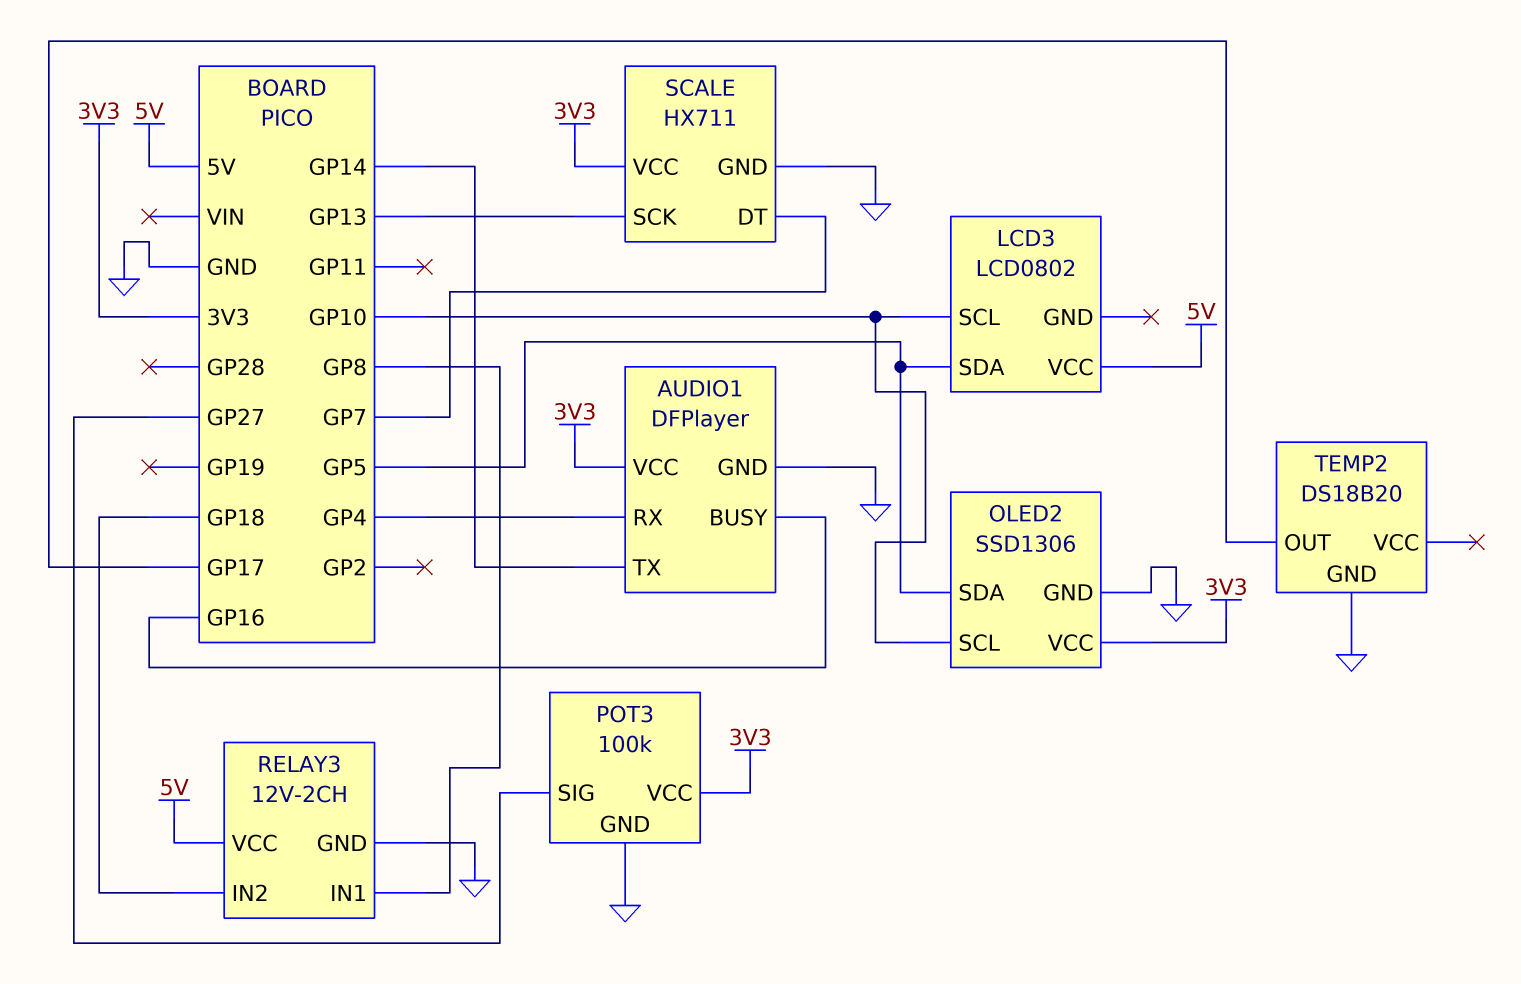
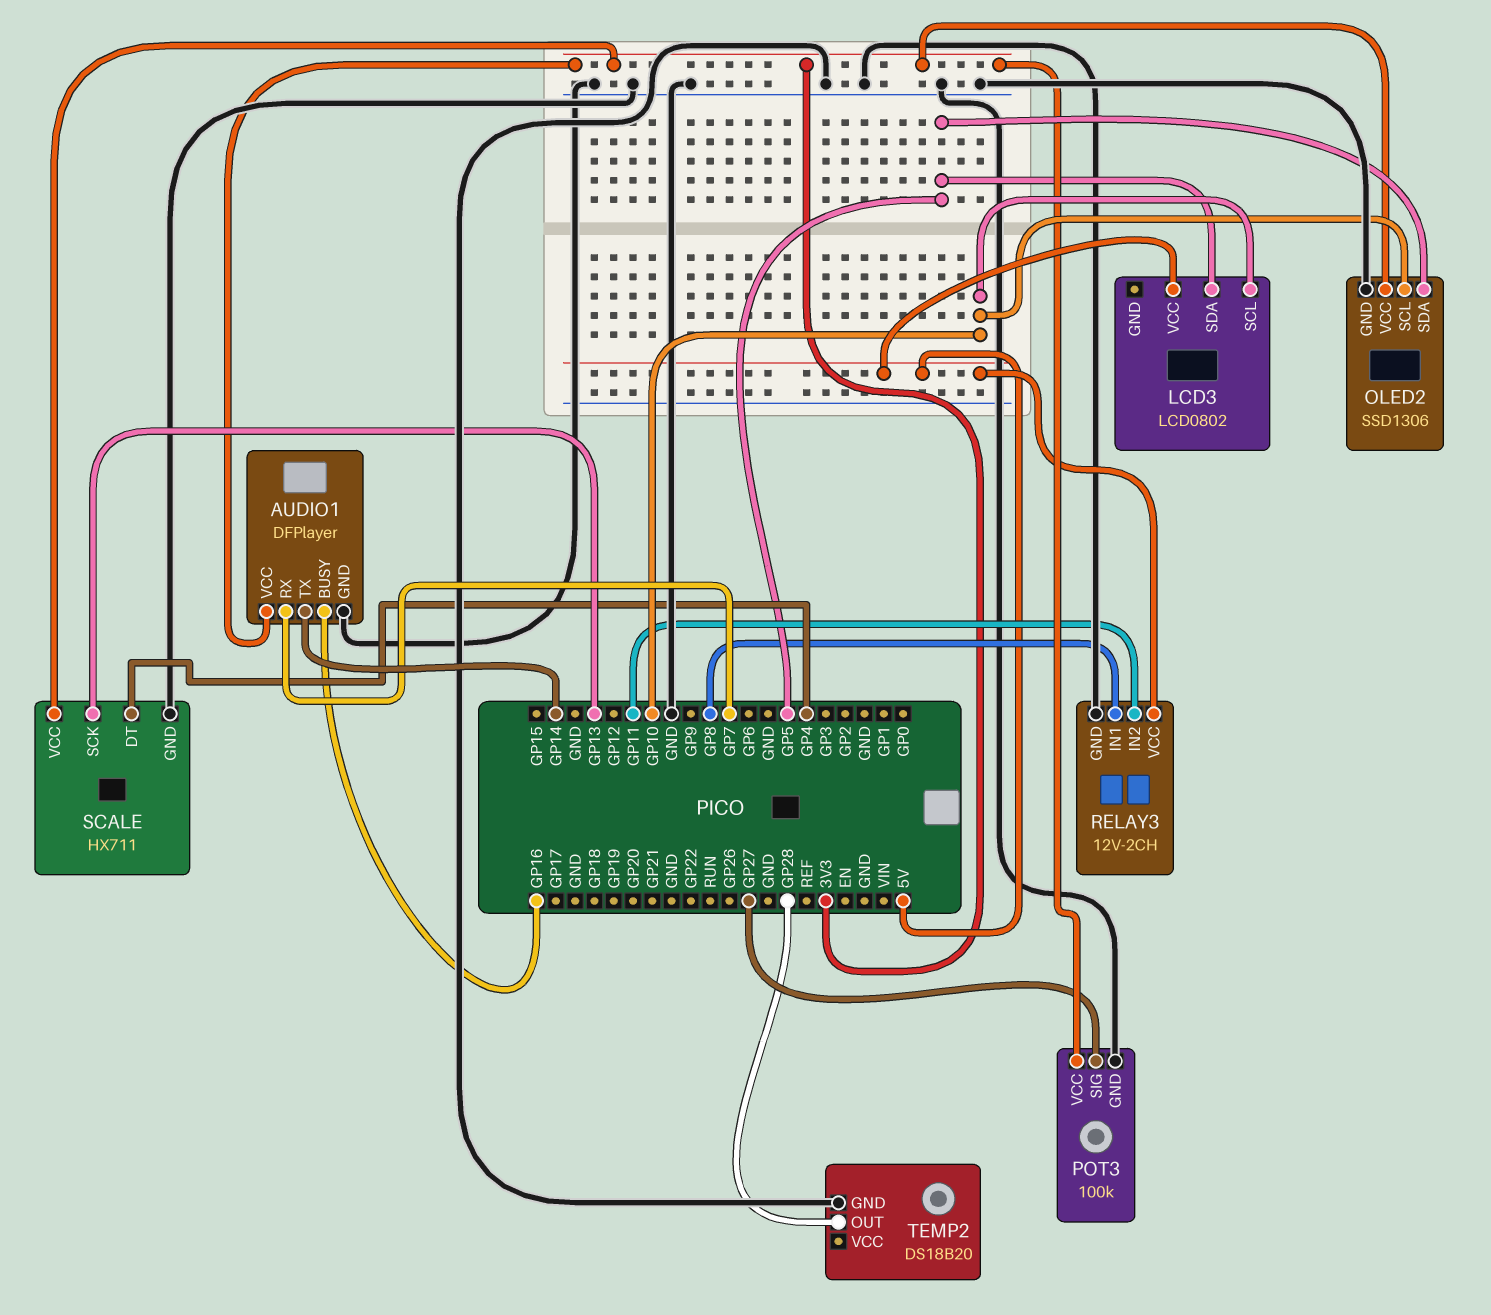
AUDIO1 pin RX: GP4 -> GP7
RELAY3 pin IN2: GP18 -> GP11
SCALE pin DT: GP7 -> GP4
TEMP2 pin OUT: GP17 -> GP28

